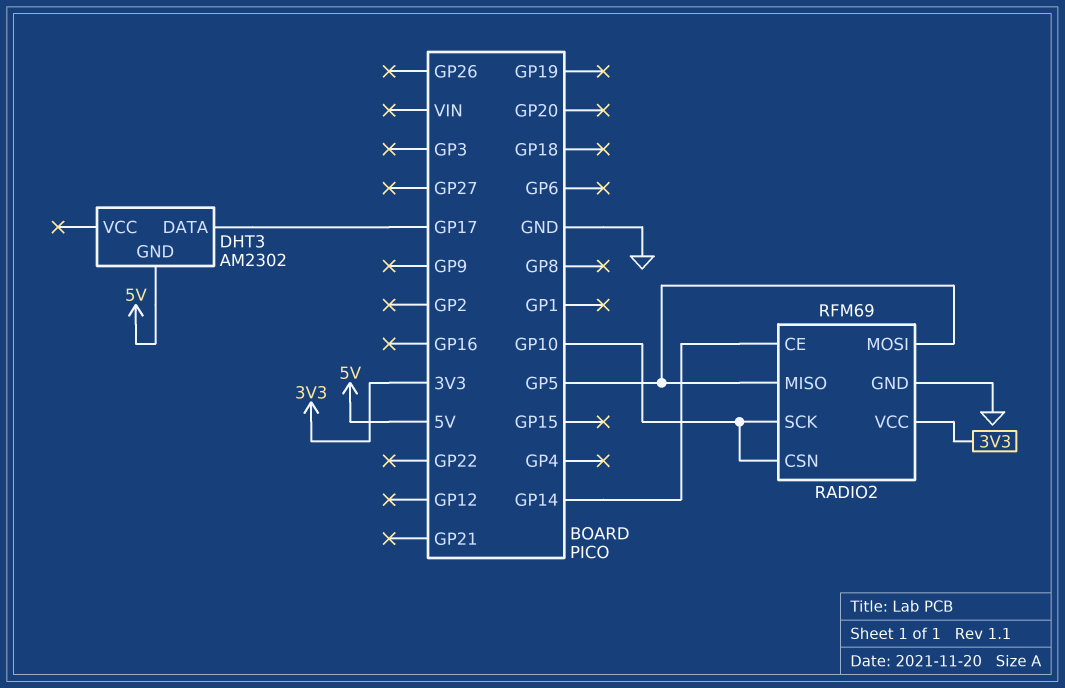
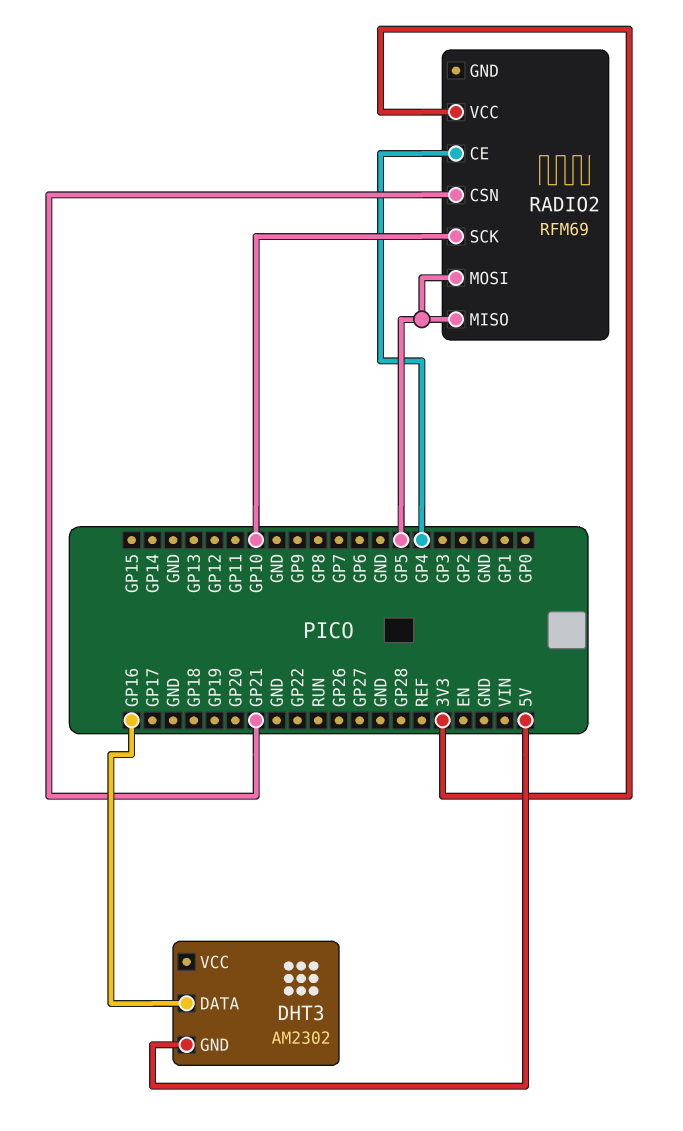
DHT3 pin DATA: GP17 -> GP16
RADIO2 pin CE: GP14 -> GP4
RADIO2 pin CSN: GP10 -> GP21
RADIO2 pin GND: GND -> none

